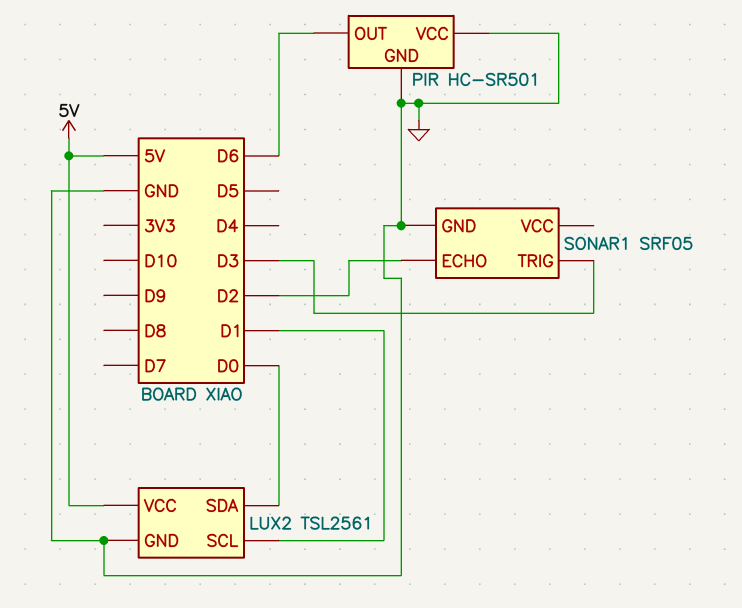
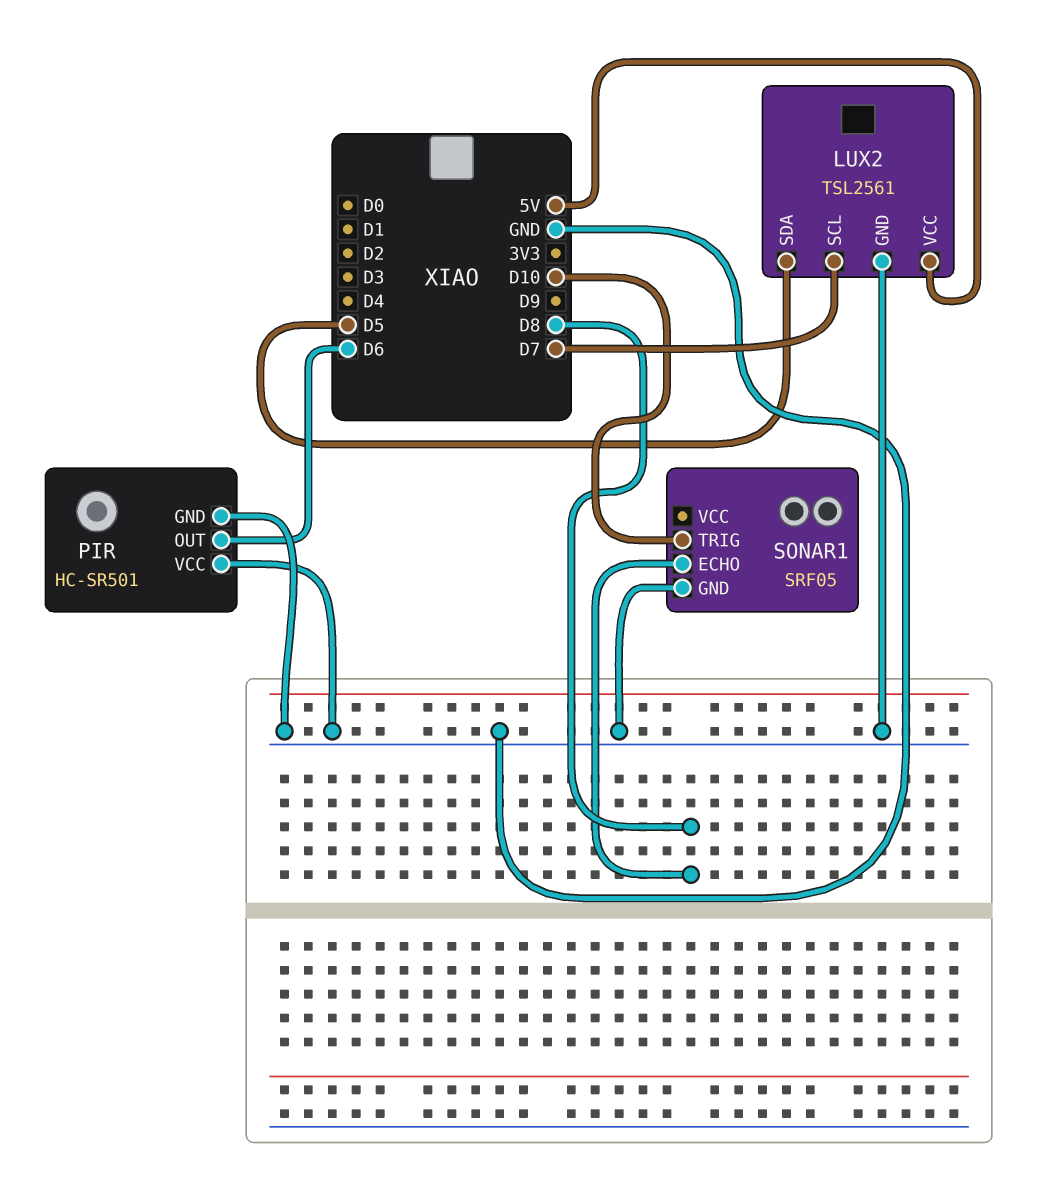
LUX2 pin SCL: D1 -> D7
LUX2 pin SDA: D0 -> D5
SONAR1 pin ECHO: D2 -> D8
SONAR1 pin TRIG: D3 -> D10

